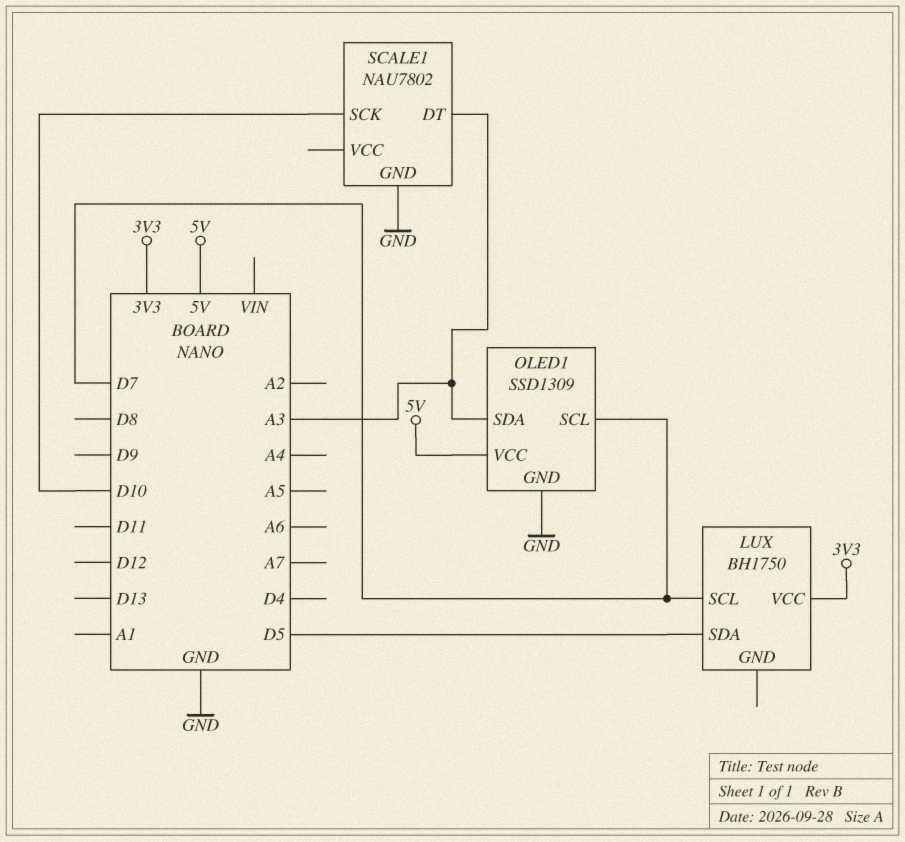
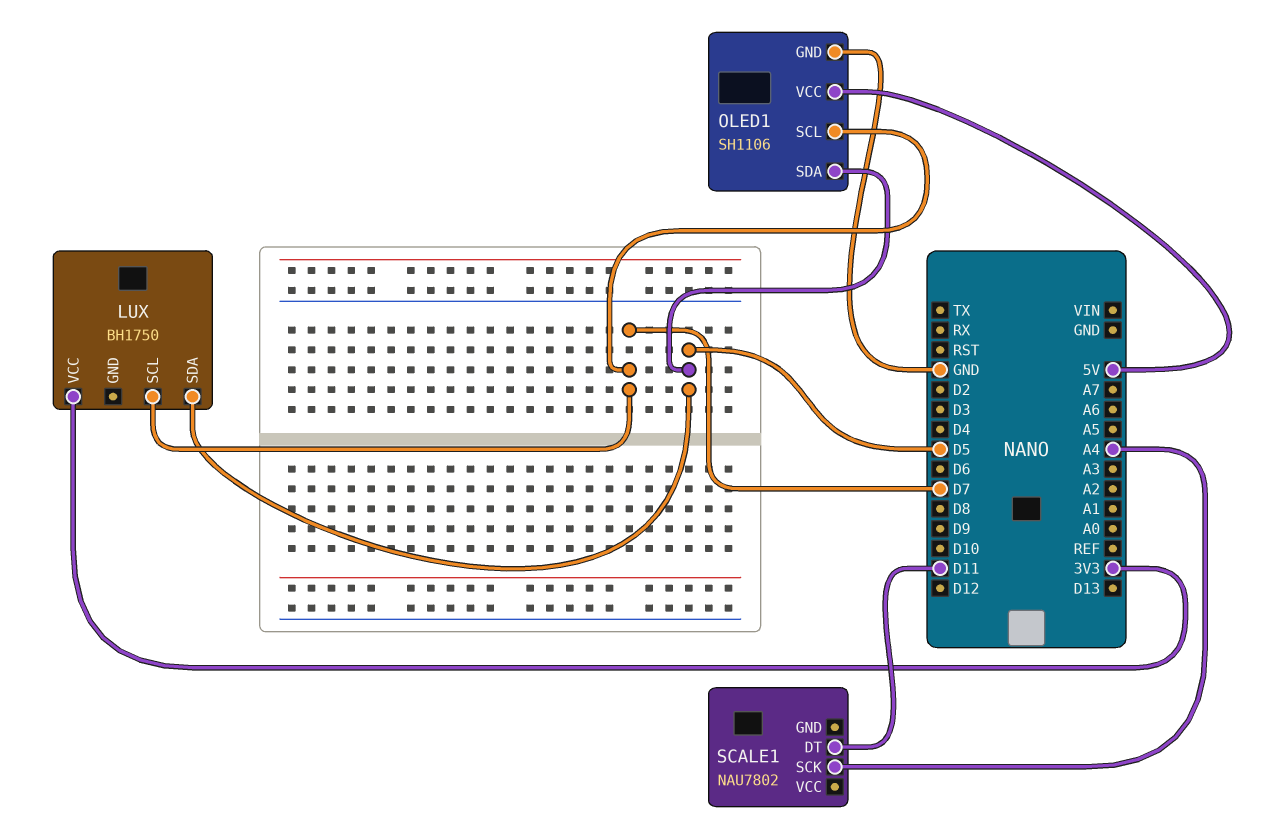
OLED1: SSD1309 -> SH1106
OLED1 pin SDA: A3 -> D5
SCALE1 pin DT: A3 -> D11
SCALE1 pin GND: GND -> none
SCALE1 pin SCK: D10 -> A4

